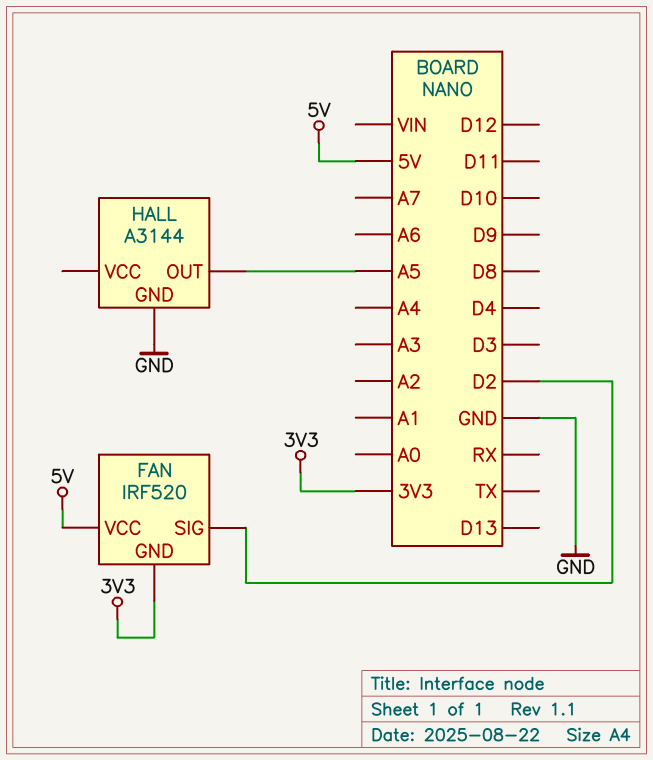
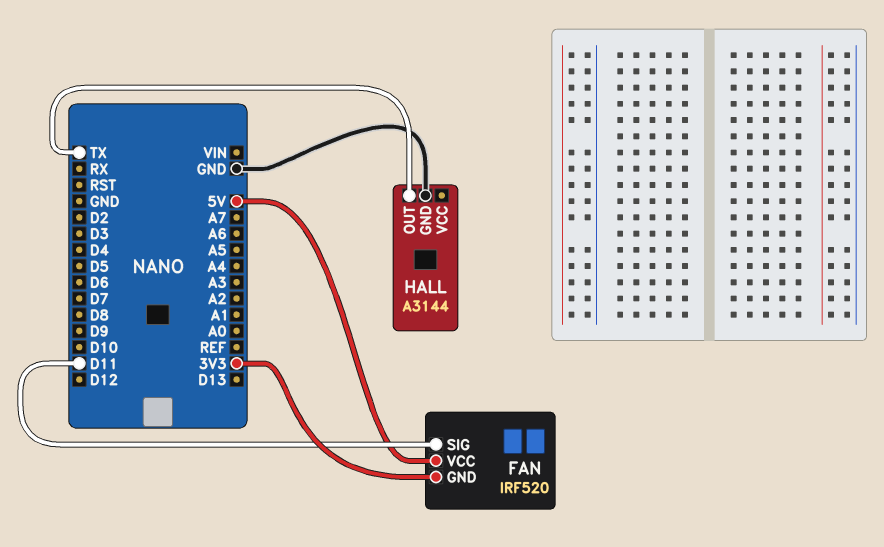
FAN pin SIG: D2 -> D11
HALL pin OUT: A5 -> TX

